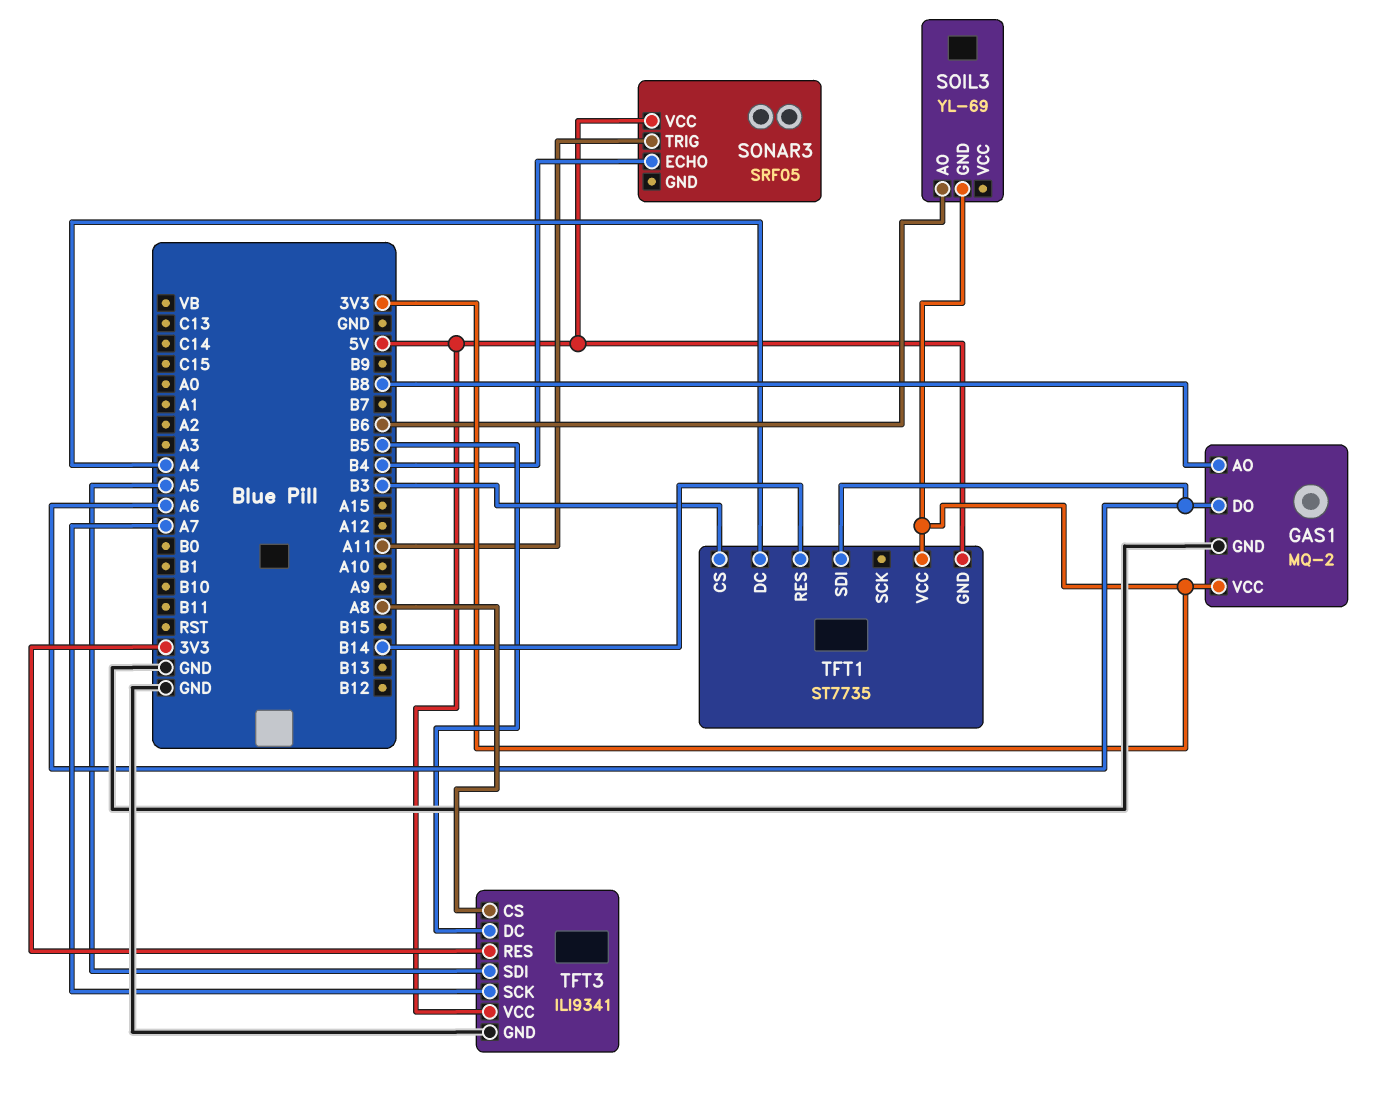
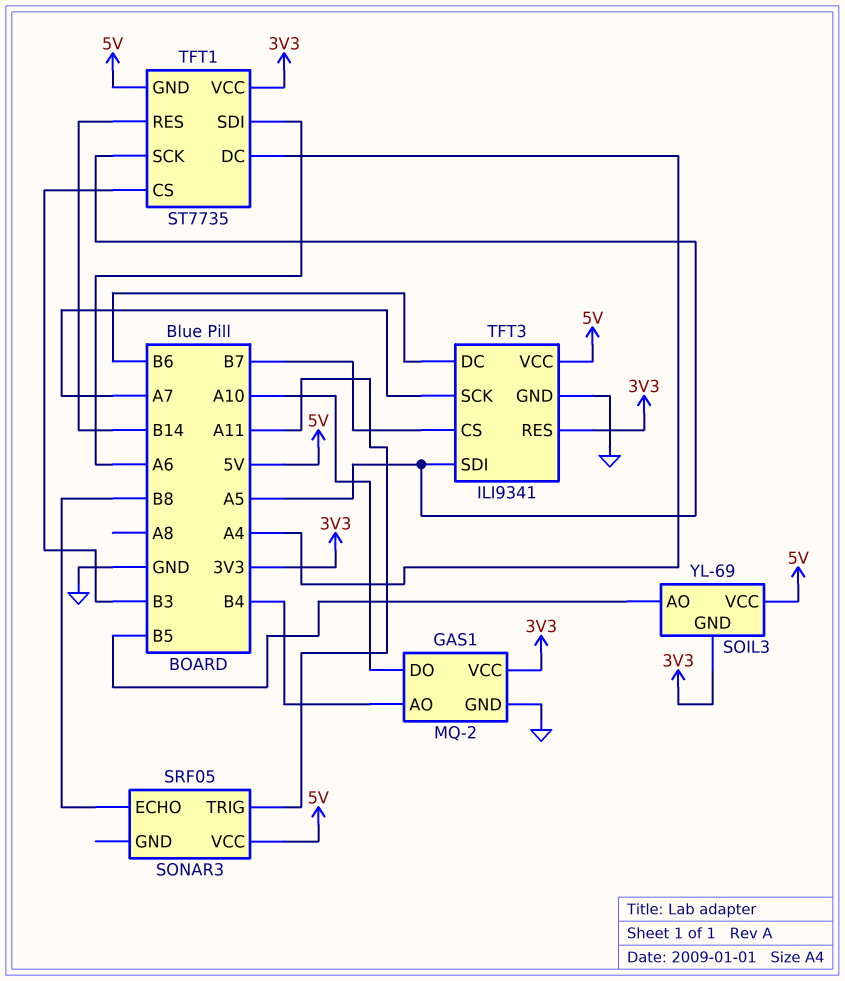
GAS1 pin AO: B8 -> B4
GAS1 pin DO: A6 -> A10
SOIL3 pin AO: B6 -> B5
SOIL3 pin VCC: none -> 5V
SONAR3 pin ECHO: B4 -> B8
TFT1 pin SCK: none -> A5
TFT3 pin CS: A8 -> B7
TFT3 pin DC: B5 -> B6

